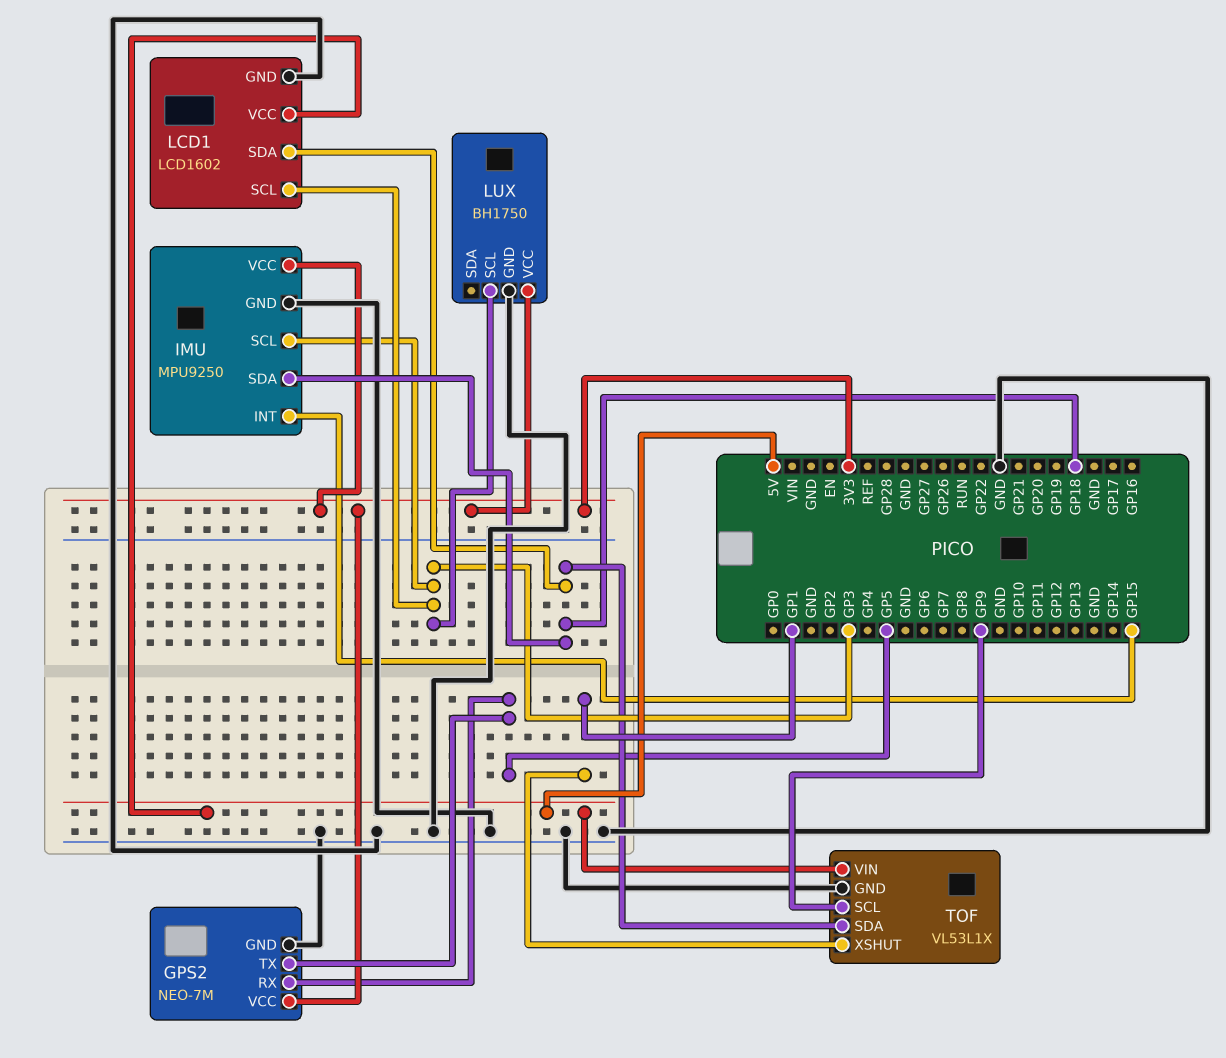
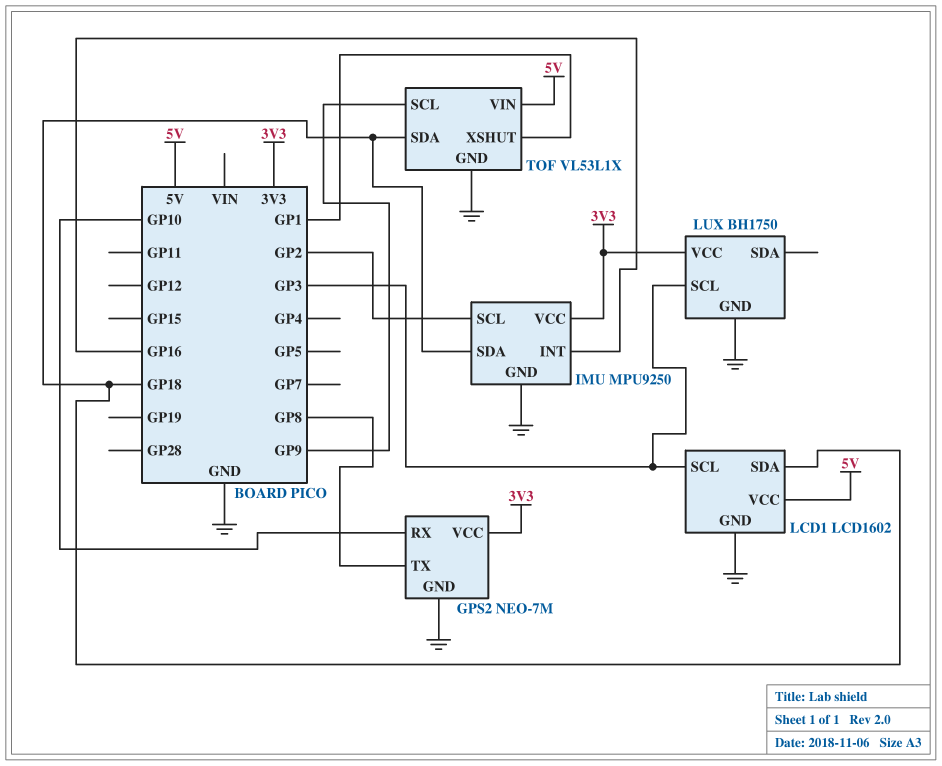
GPS2 pin RX: GP5 -> GP10
GPS2 pin TX: GP5 -> GP8
IMU pin INT: GP15 -> GP16
IMU pin SCL: GP3 -> GP2

